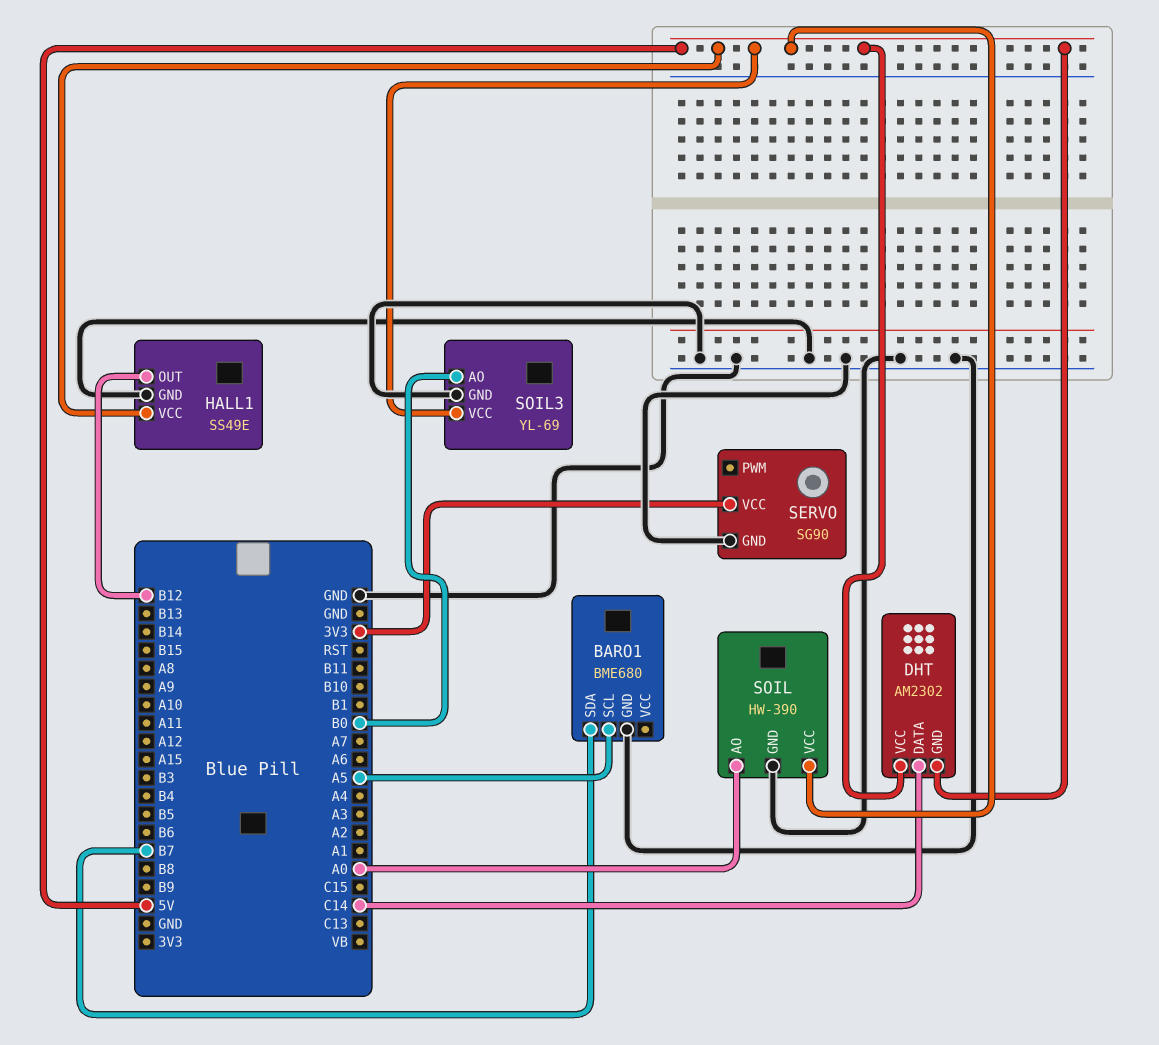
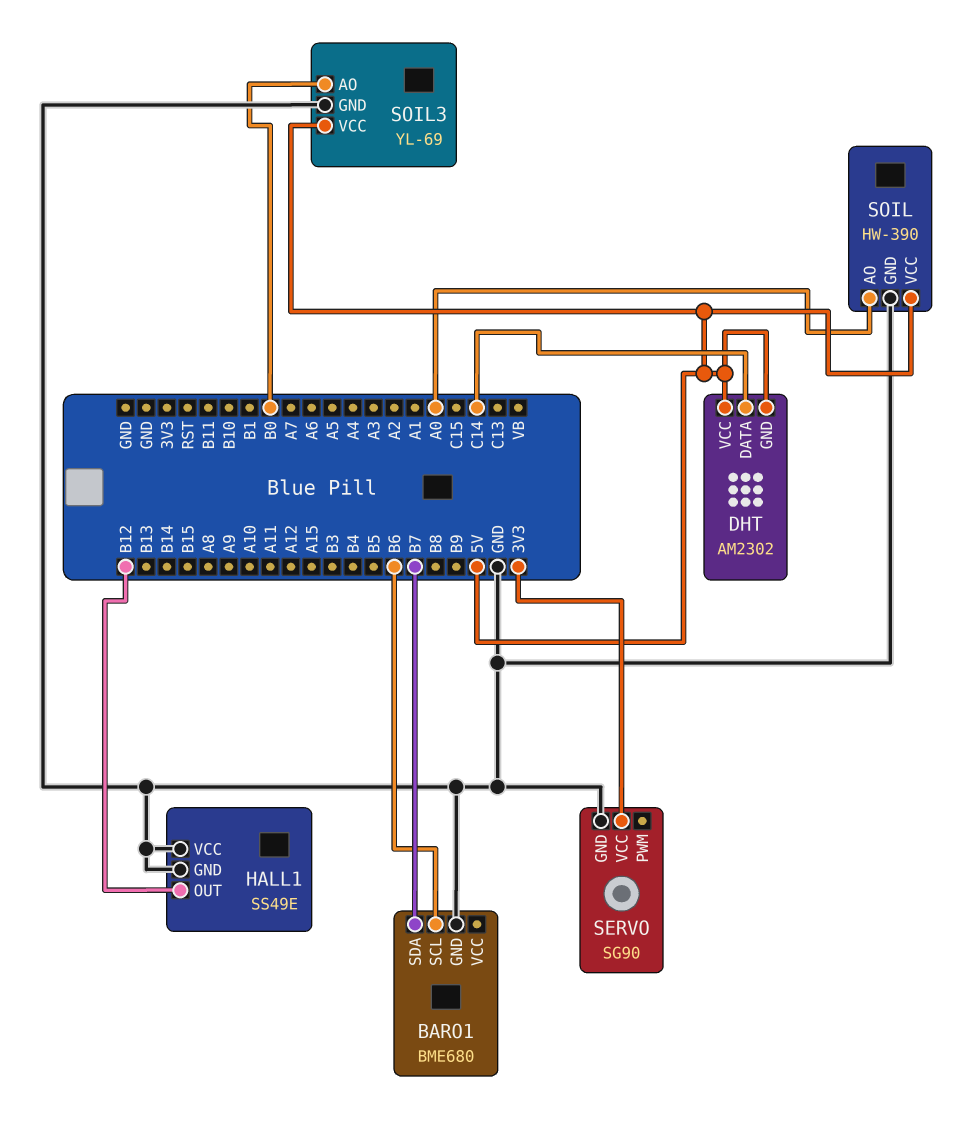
BARO1 pin SCL: A5 -> B6
HALL1 pin VCC: 5V -> GND

